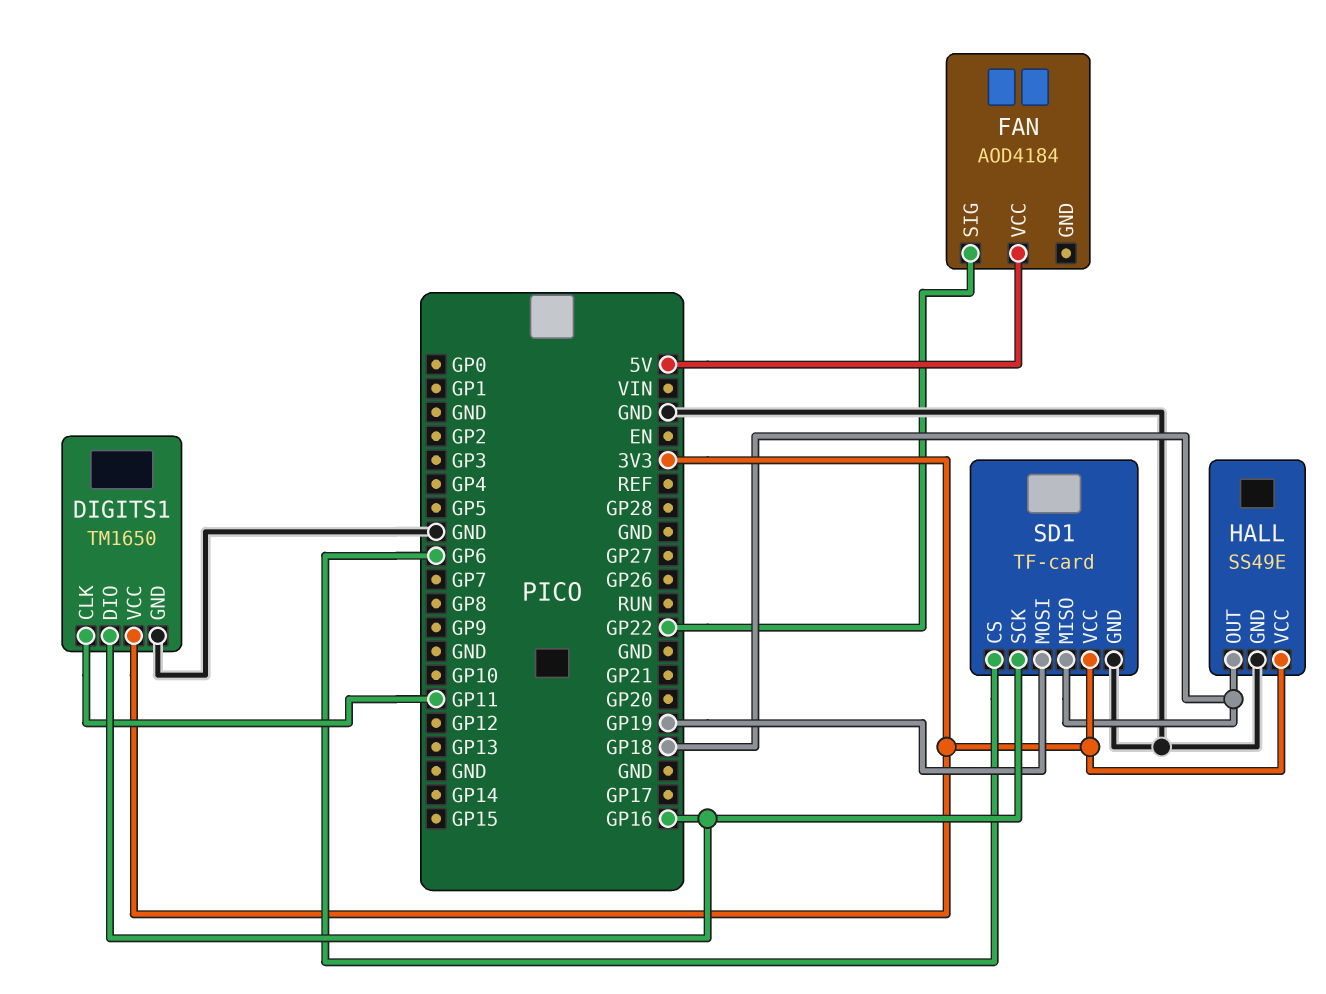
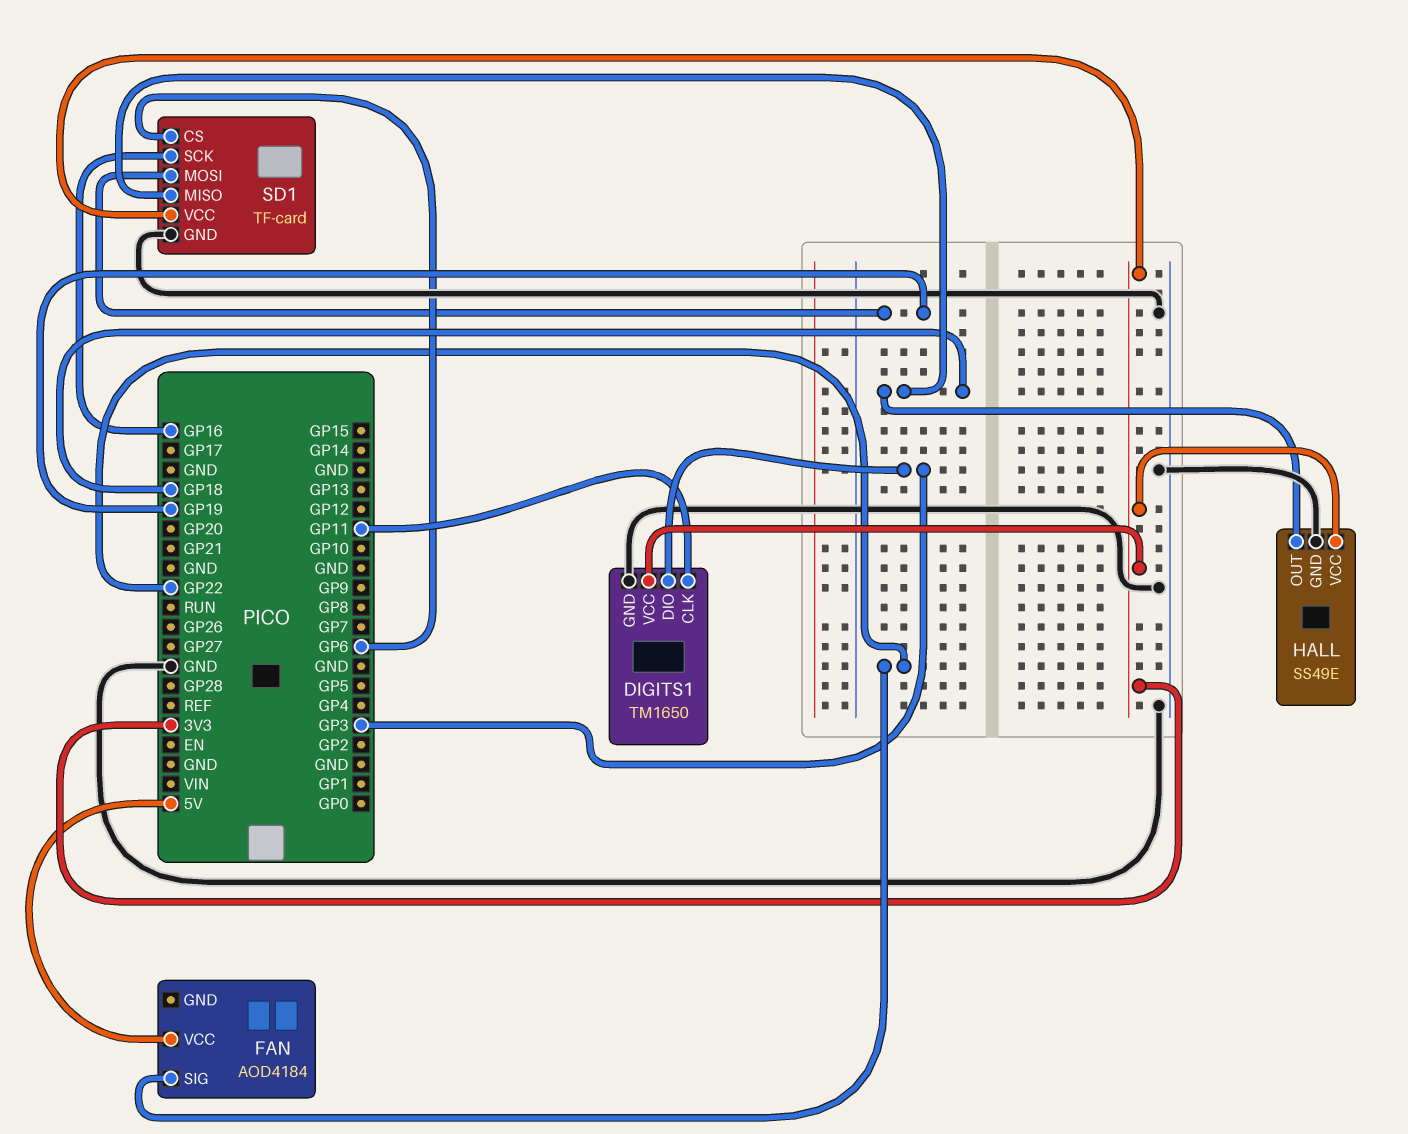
DIGITS1 pin DIO: GP16 -> GP3

